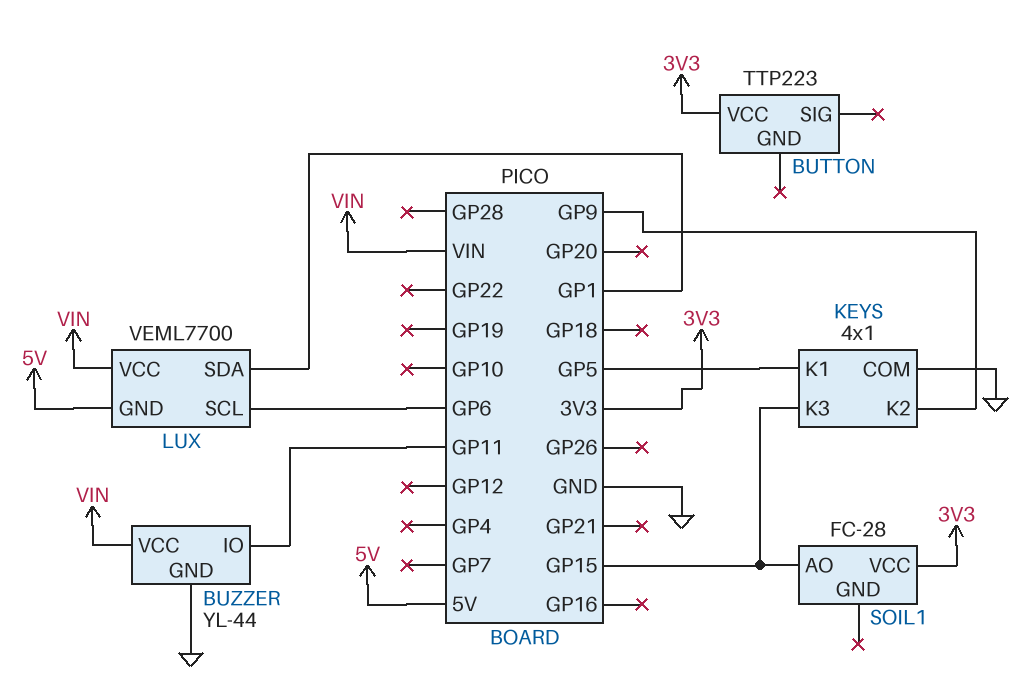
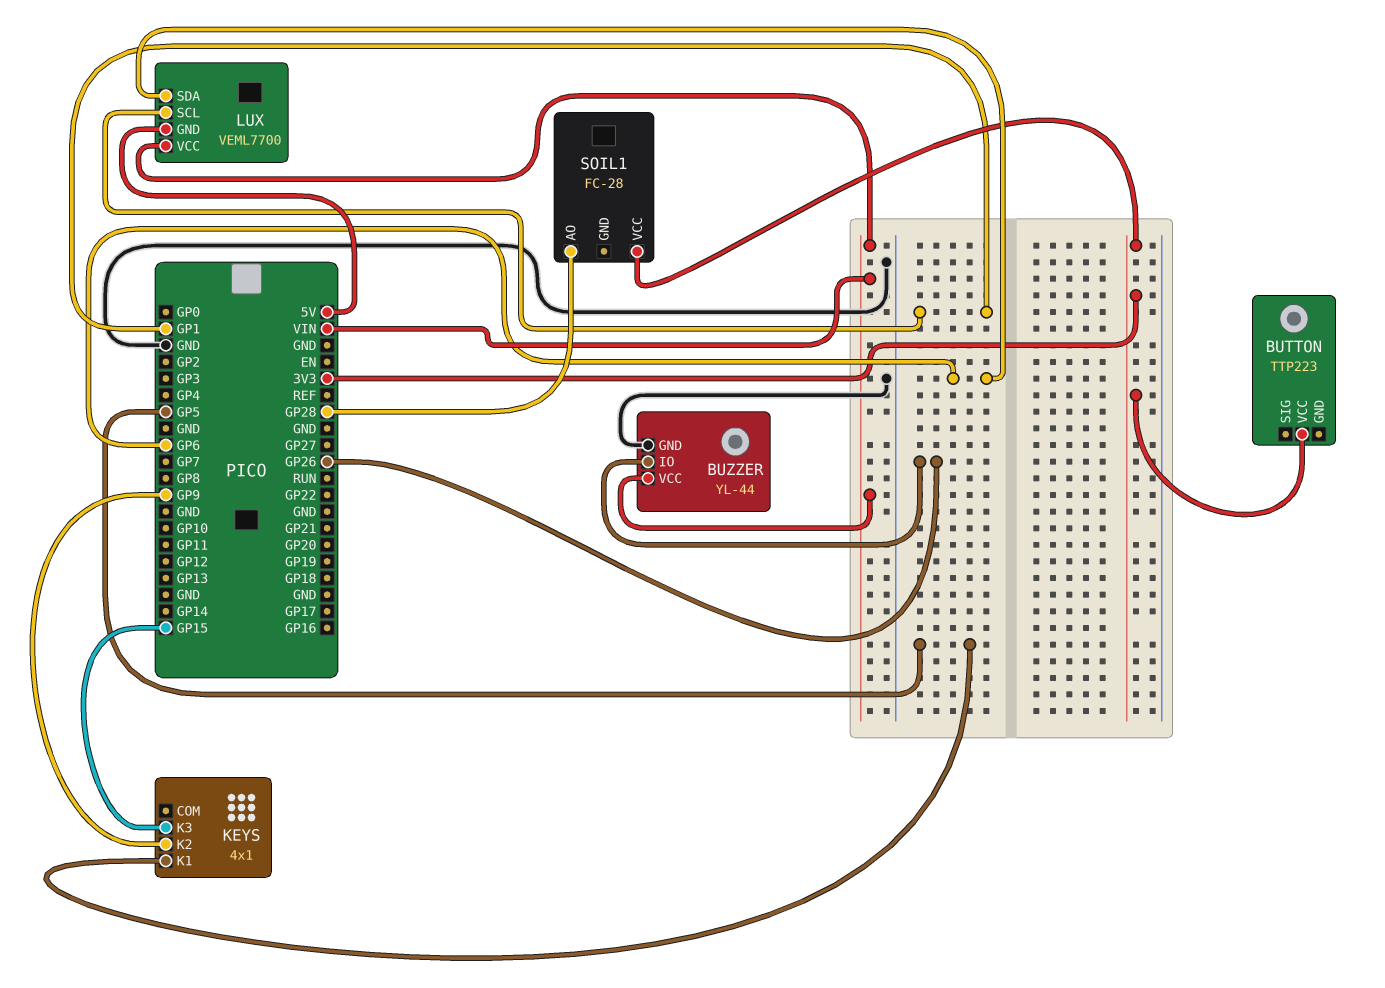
BUZZER pin IO: GP11 -> GP26
KEYS pin COM: GND -> none
LUX pin SCL: GP6 -> GP1
LUX pin SDA: GP1 -> GP6
SOIL1 pin AO: GP15 -> GP28

